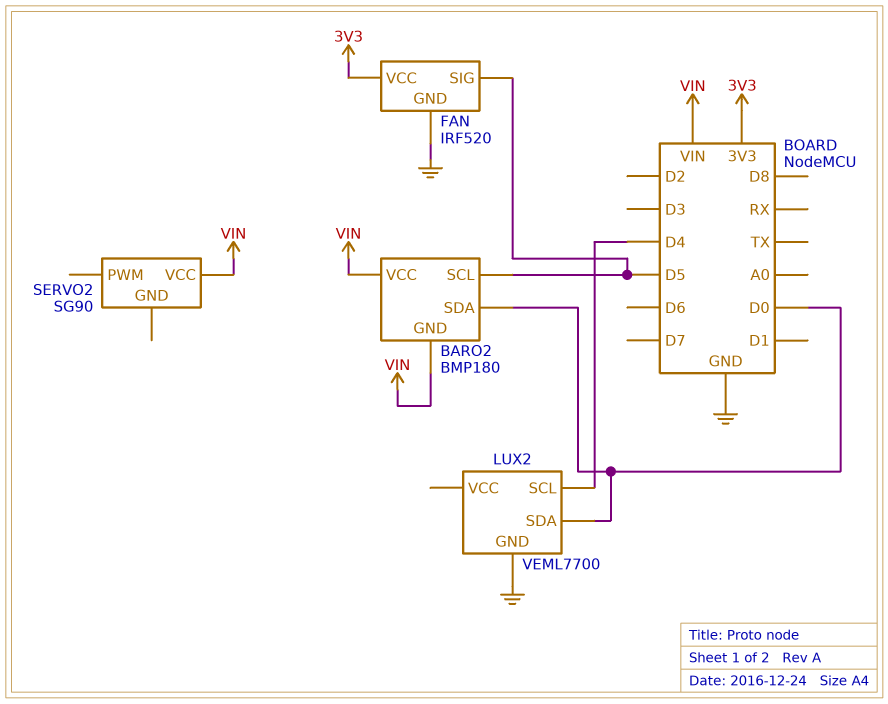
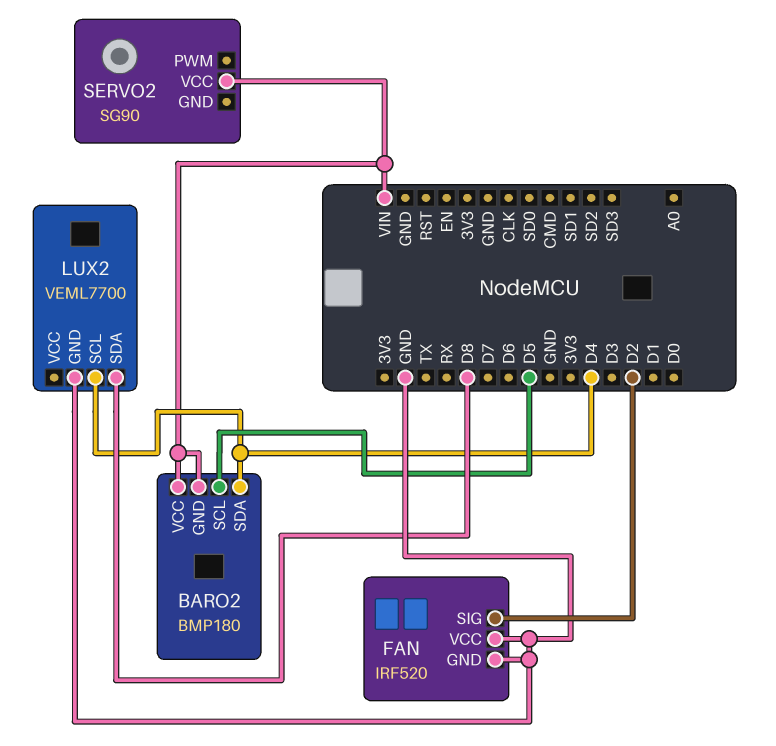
BARO2 pin SDA: D0 -> D4
FAN pin SIG: D5 -> D2
FAN pin VCC: 3V3 -> GND
LUX2 pin SDA: D0 -> D8

